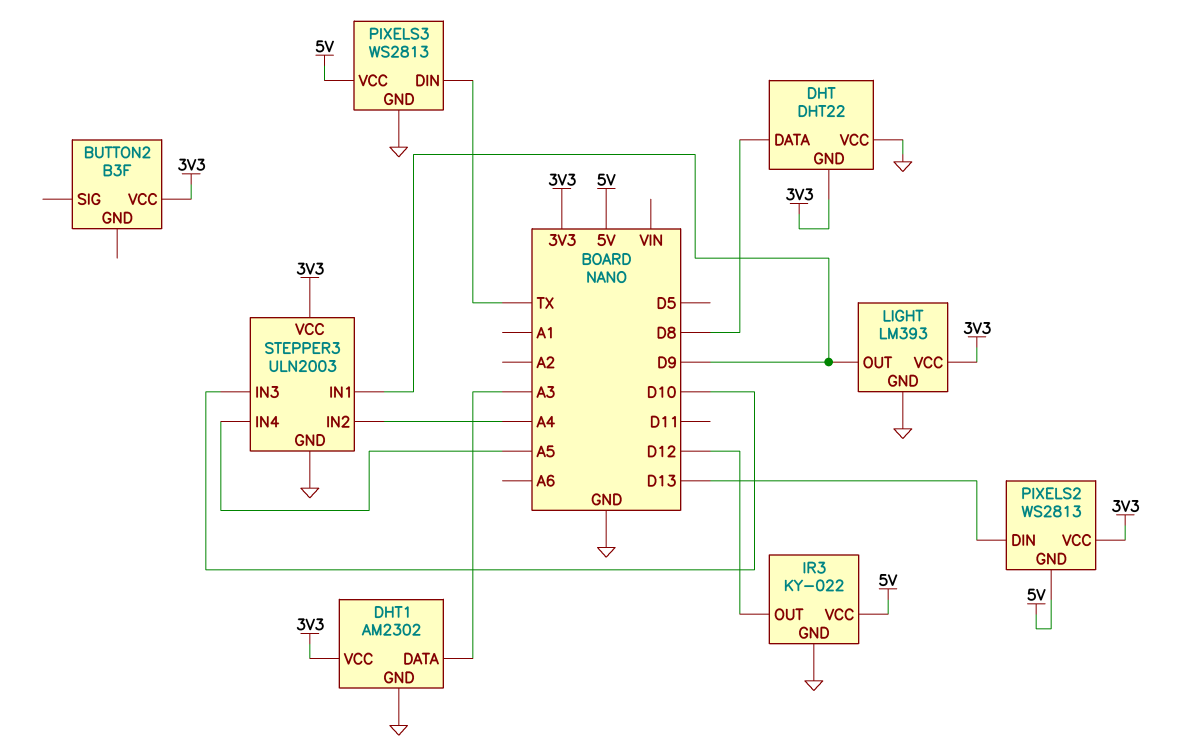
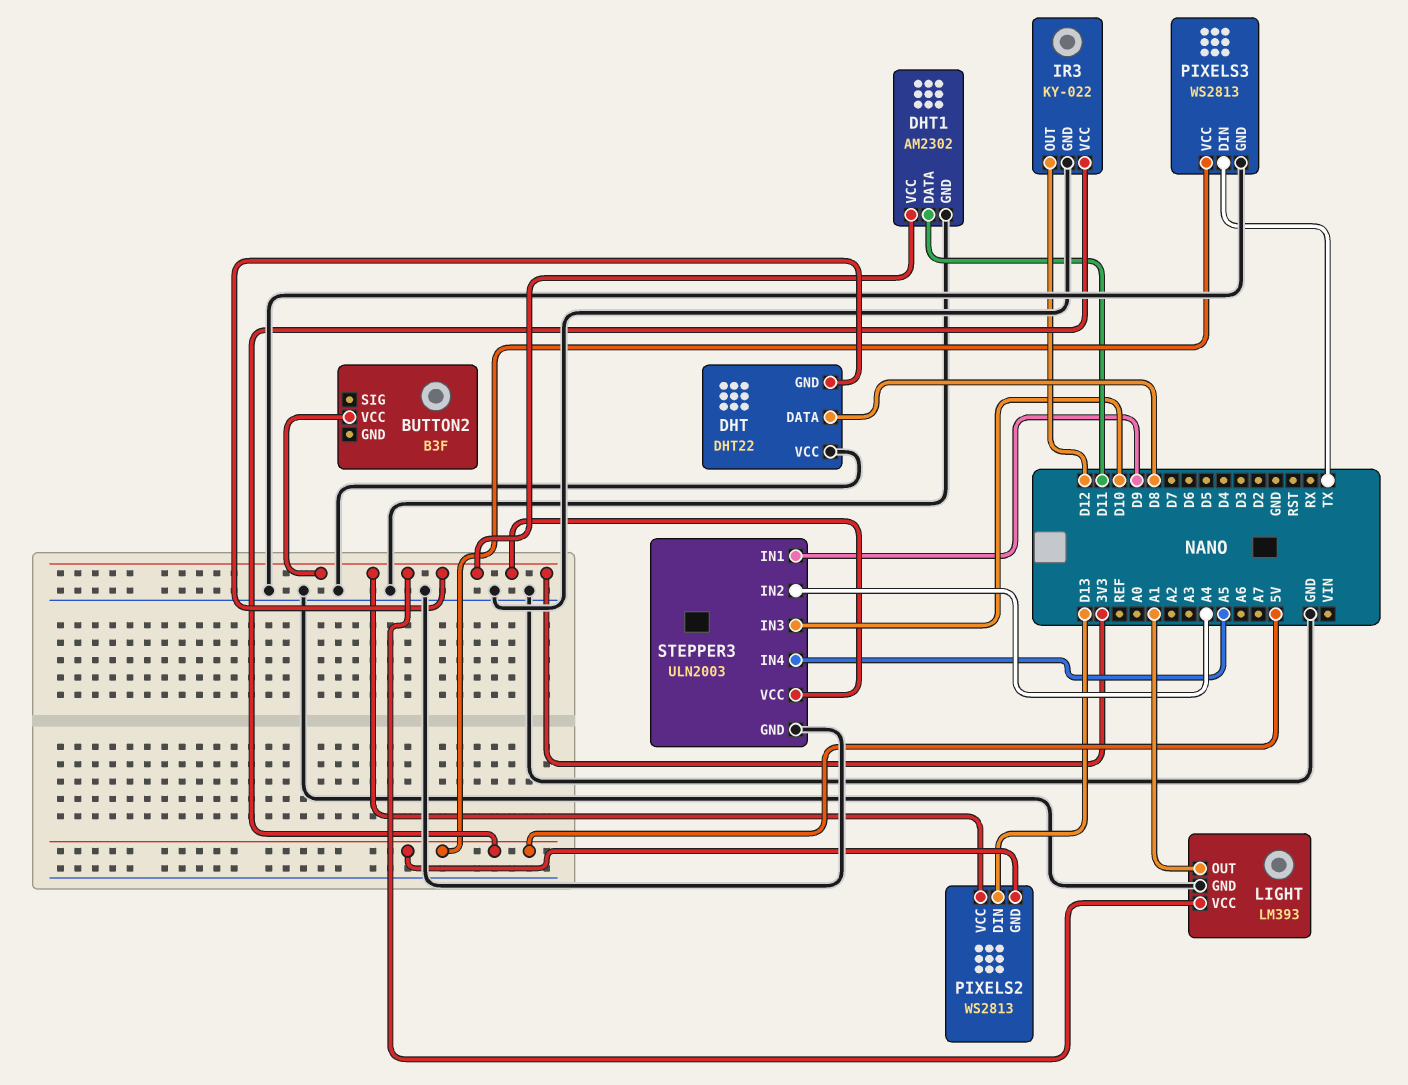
DHT1 pin DATA: A3 -> D11
LIGHT pin OUT: D9 -> A1

